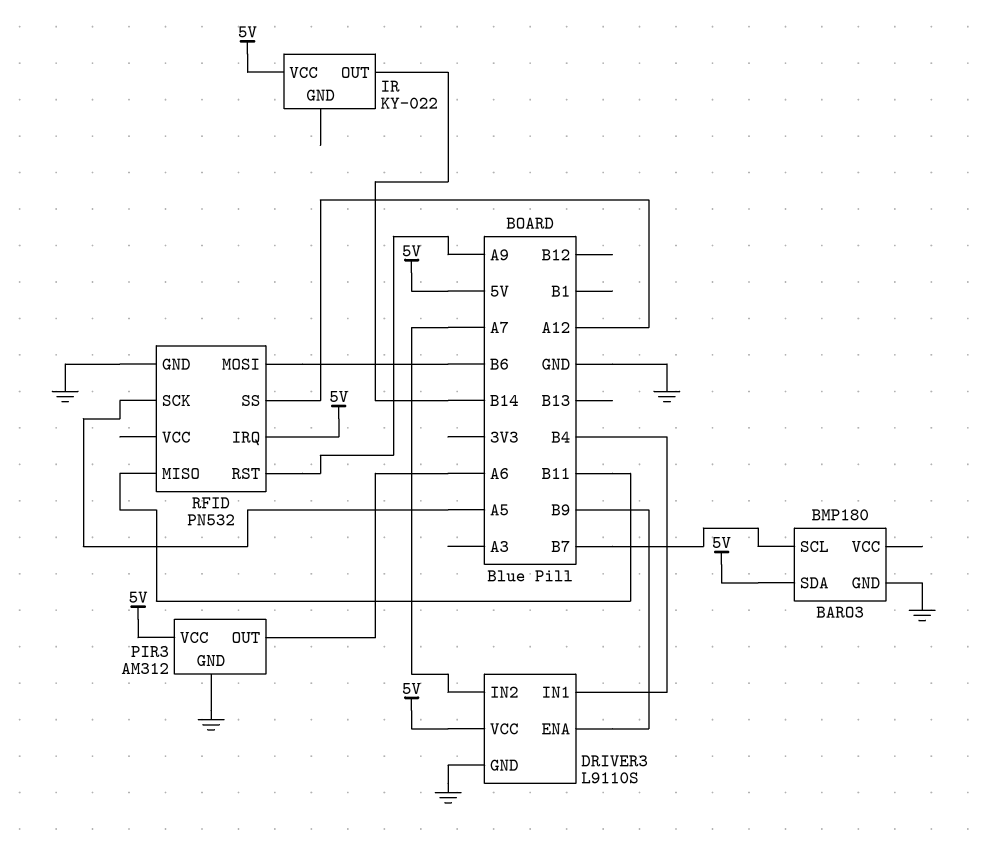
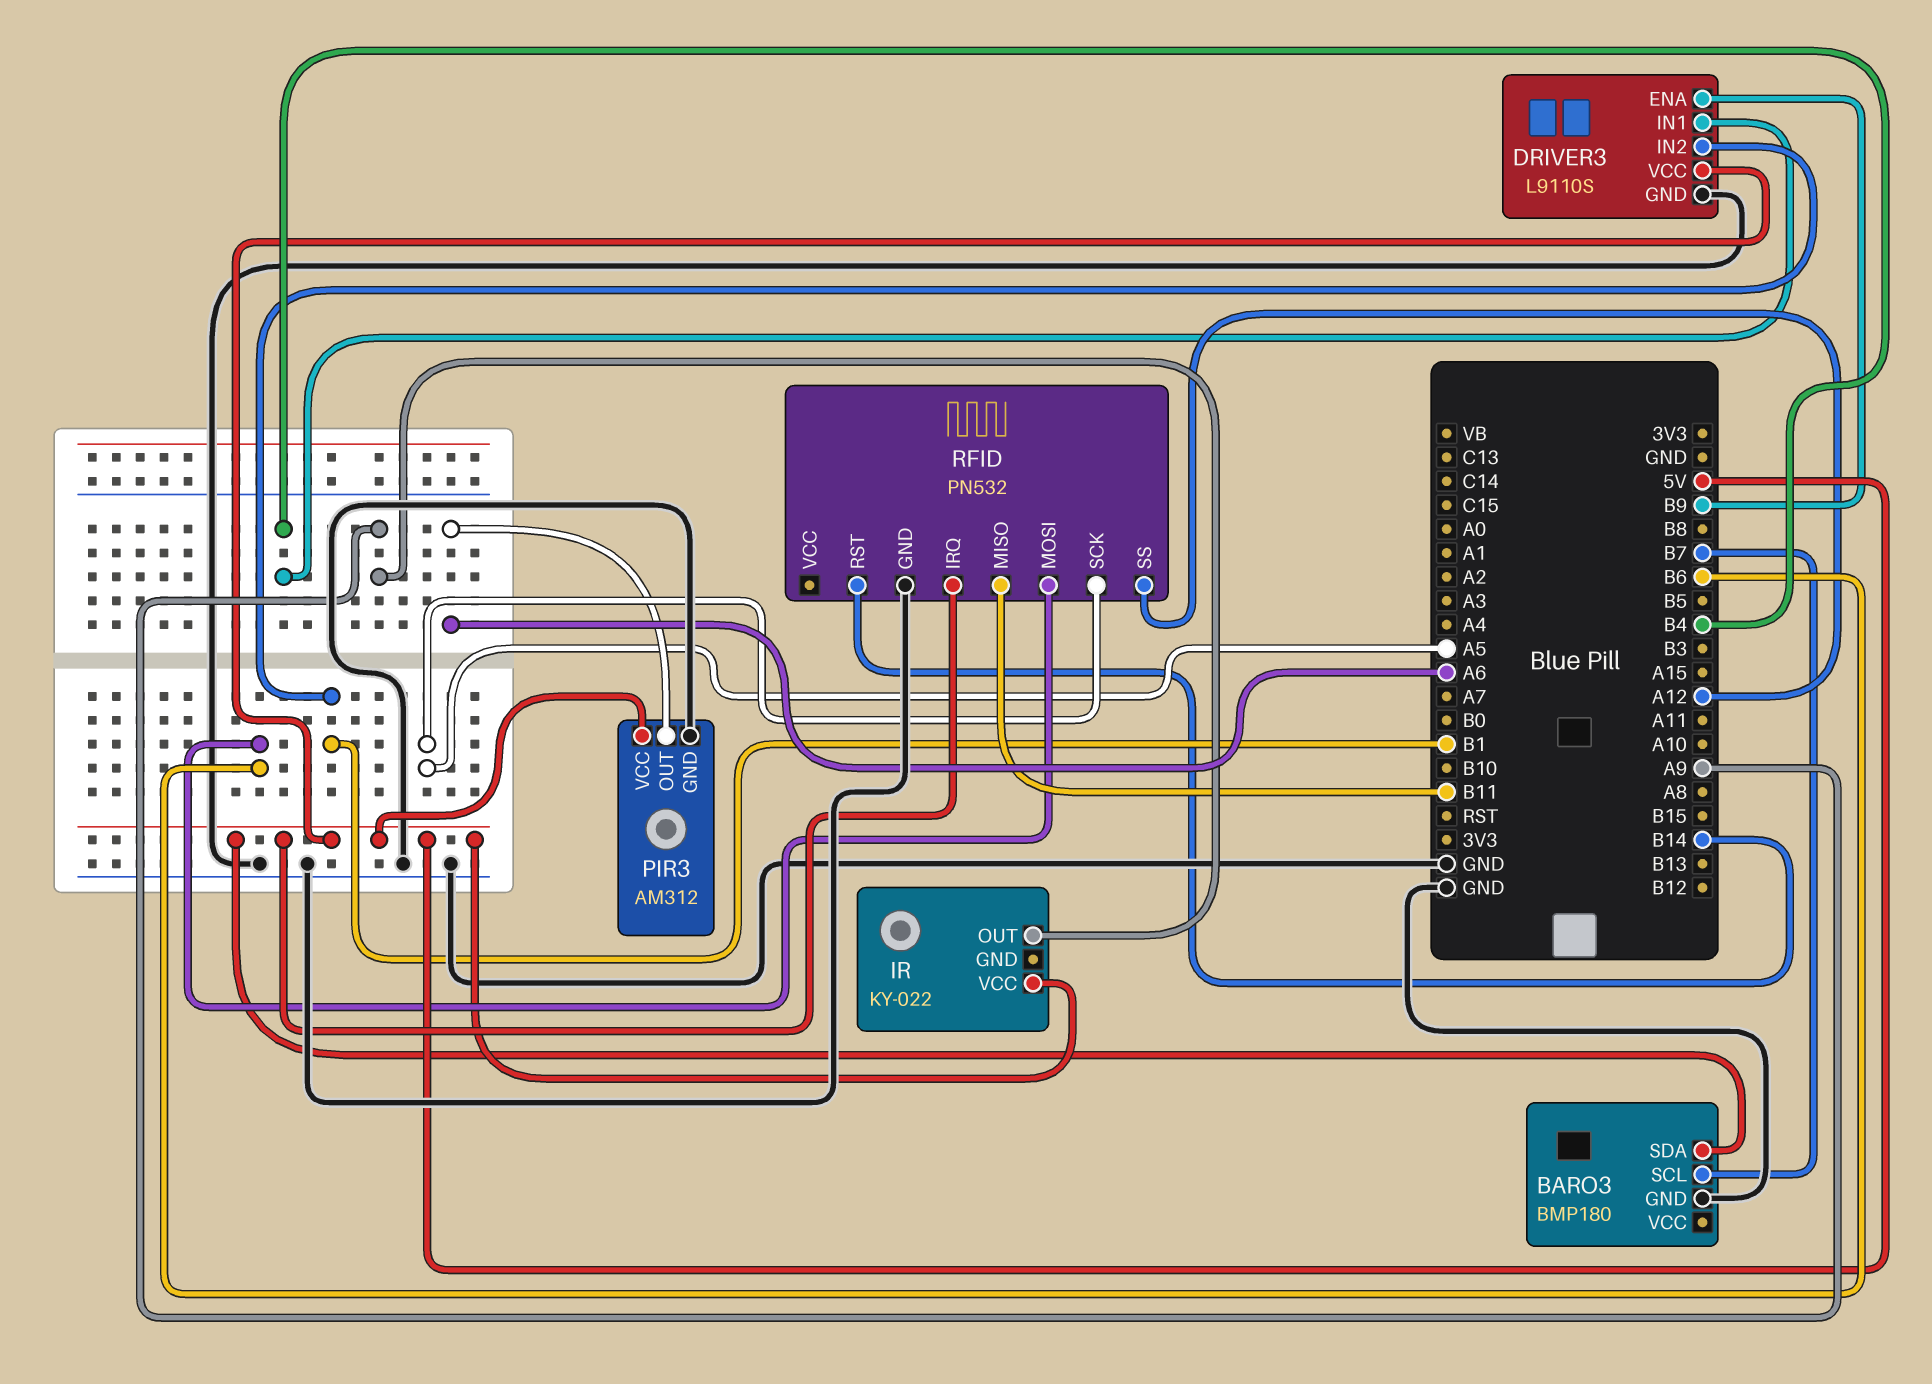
DRIVER3 pin IN2: A7 -> B1
IR pin OUT: B14 -> A9
RFID pin RST: A9 -> B14

